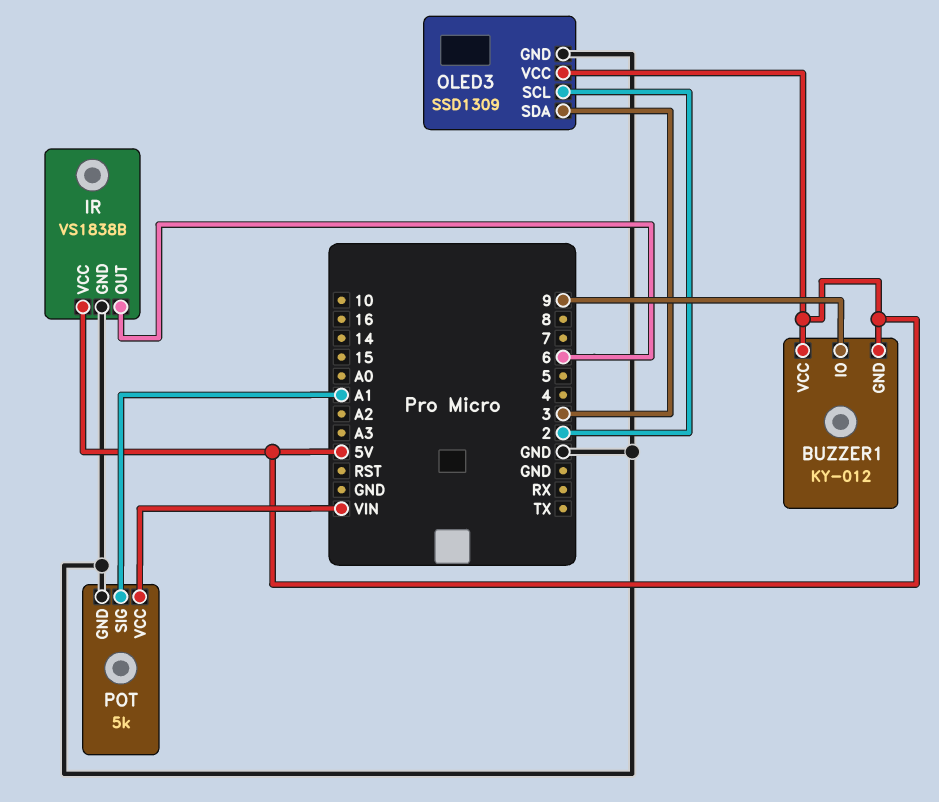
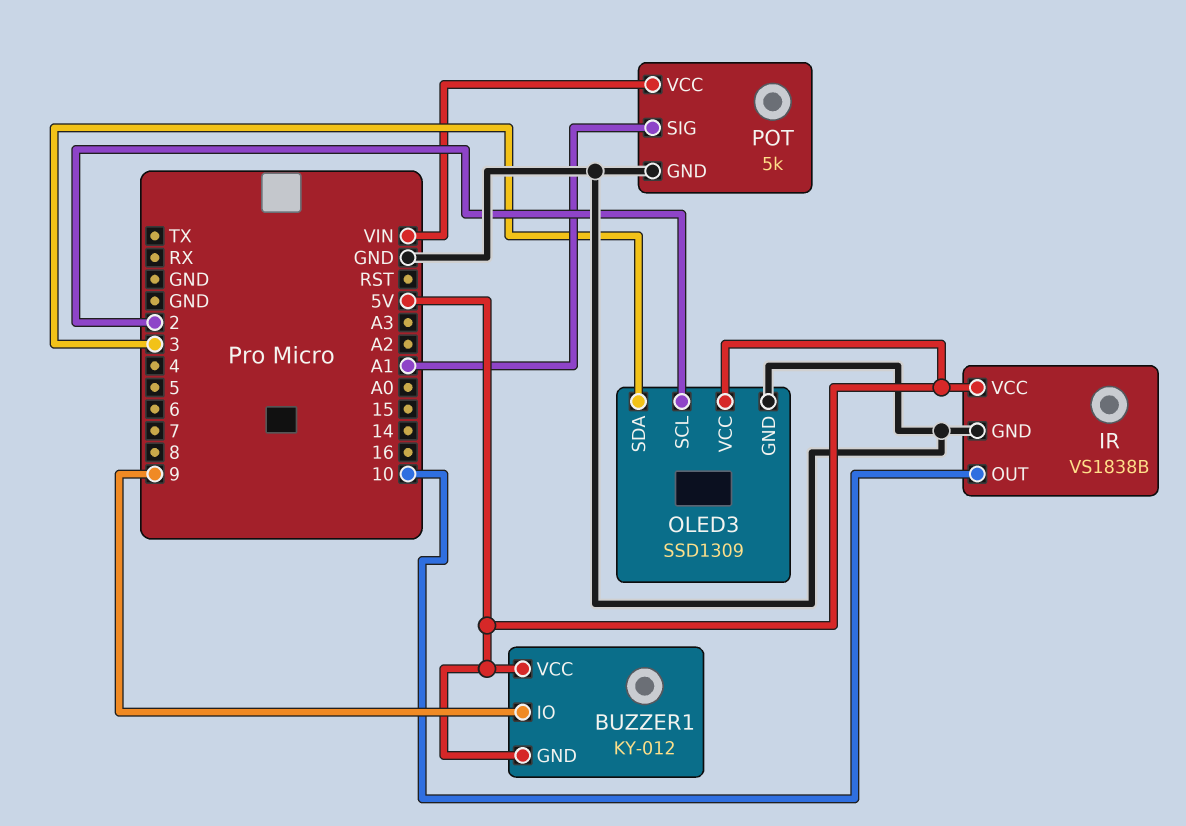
IR pin OUT: 6 -> 10

